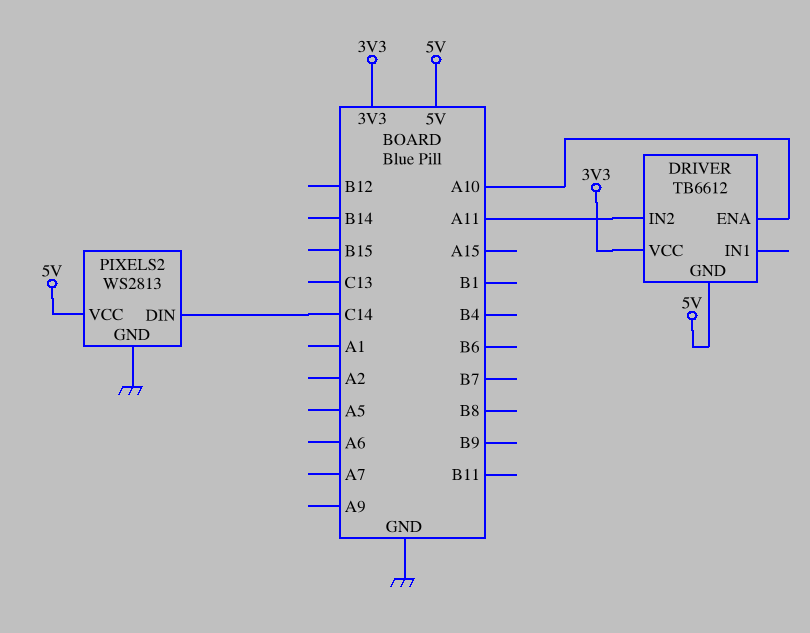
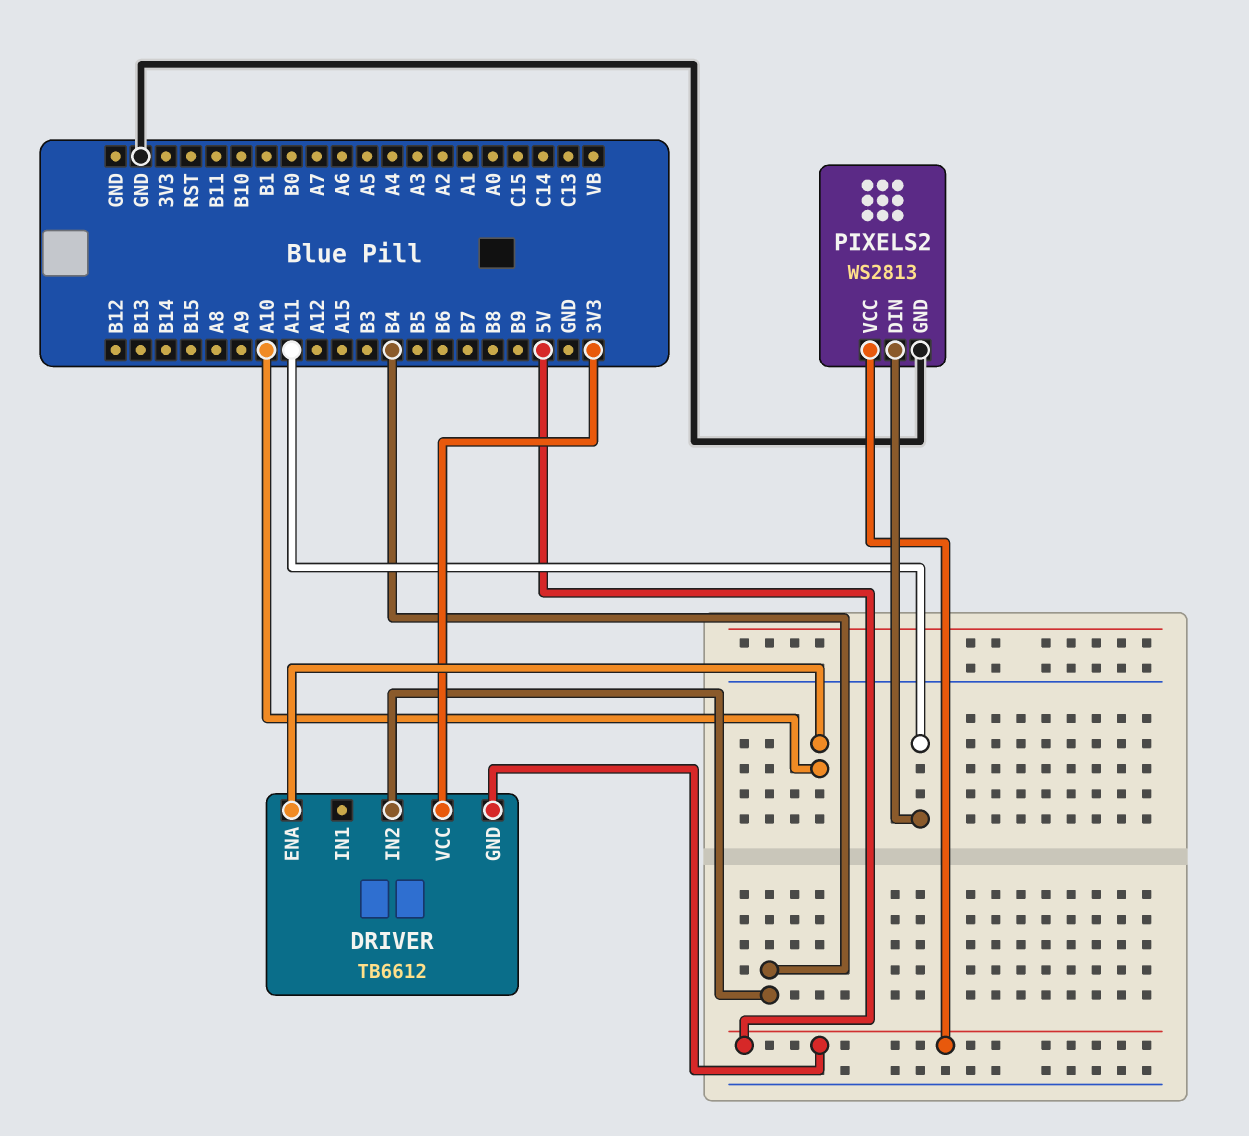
DRIVER pin IN2: A11 -> B4
PIXELS2 pin DIN: C14 -> A11

